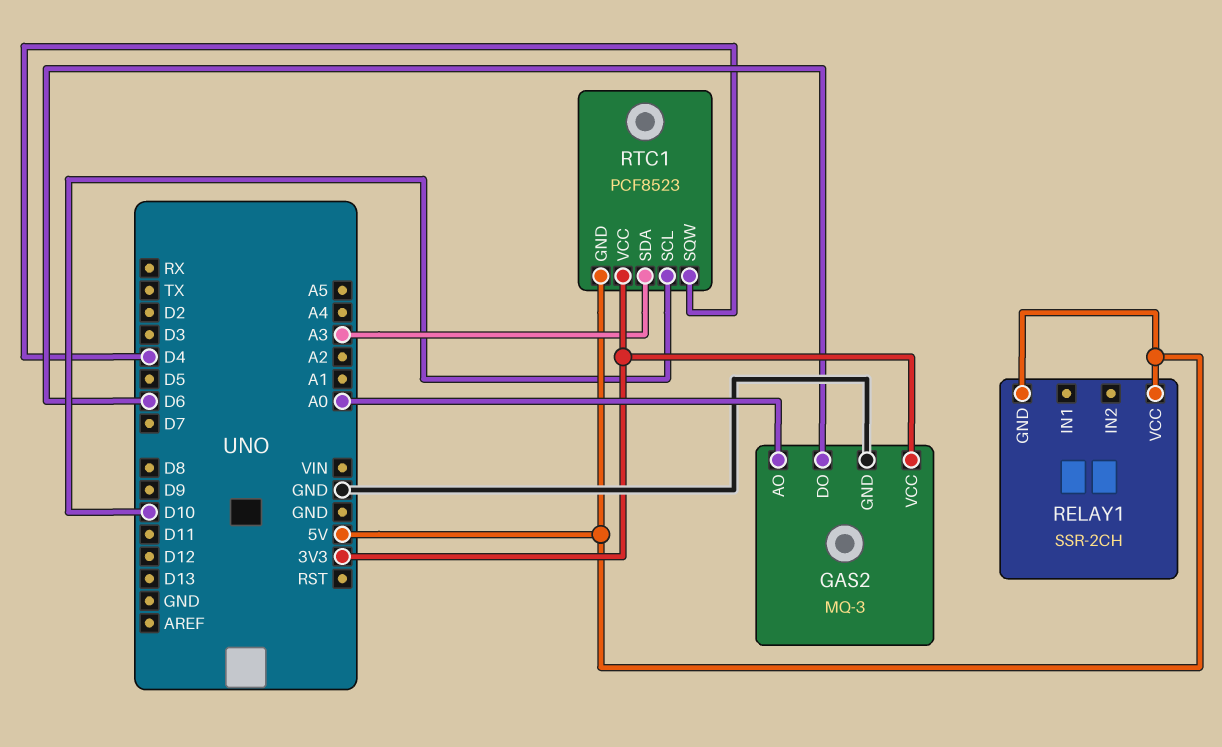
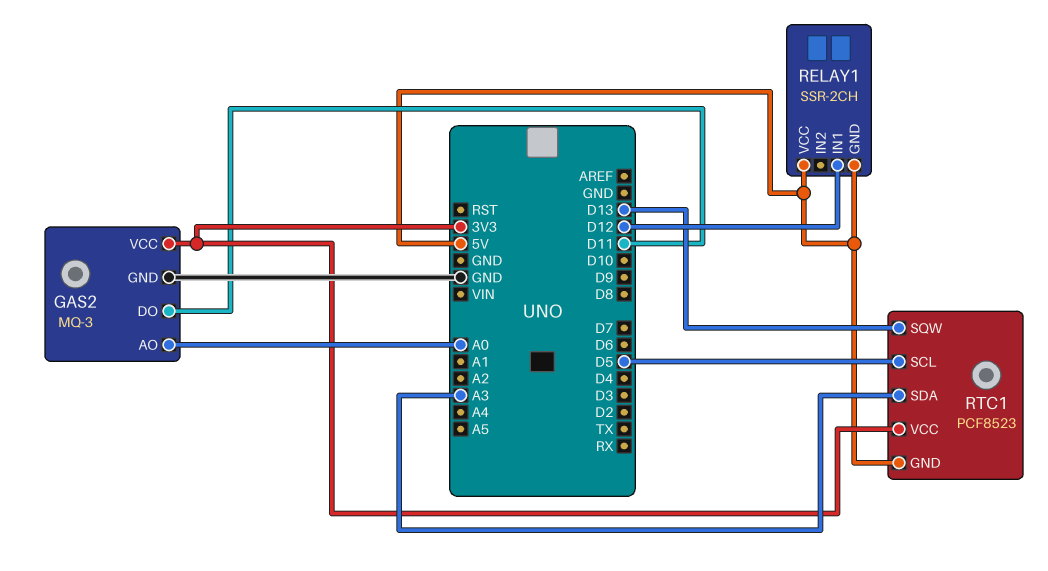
GAS2 pin DO: D6 -> D11
RELAY1 pin IN1: none -> D12
RTC1 pin SCL: D10 -> D5
RTC1 pin SQW: D4 -> D13

